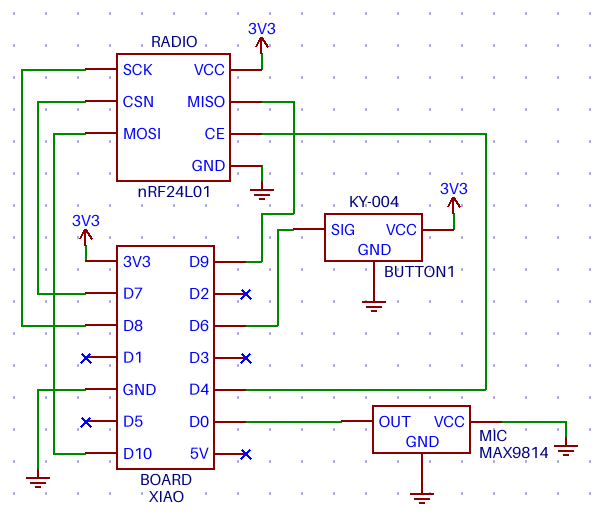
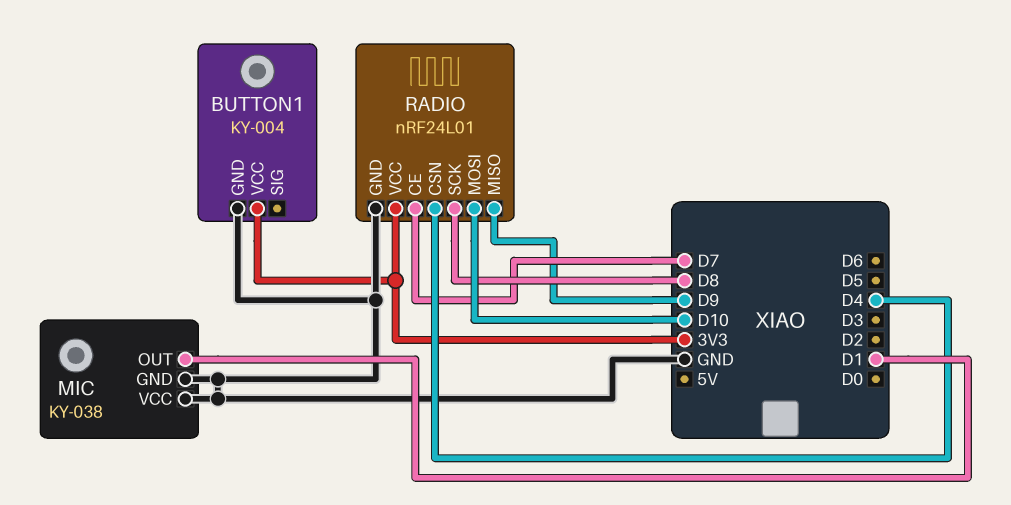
BUTTON1 pin SIG: D6 -> none
MIC: MAX9814 -> KY-038
MIC pin OUT: D0 -> D1
RADIO pin CE: D4 -> D7
RADIO pin CSN: D7 -> D4

